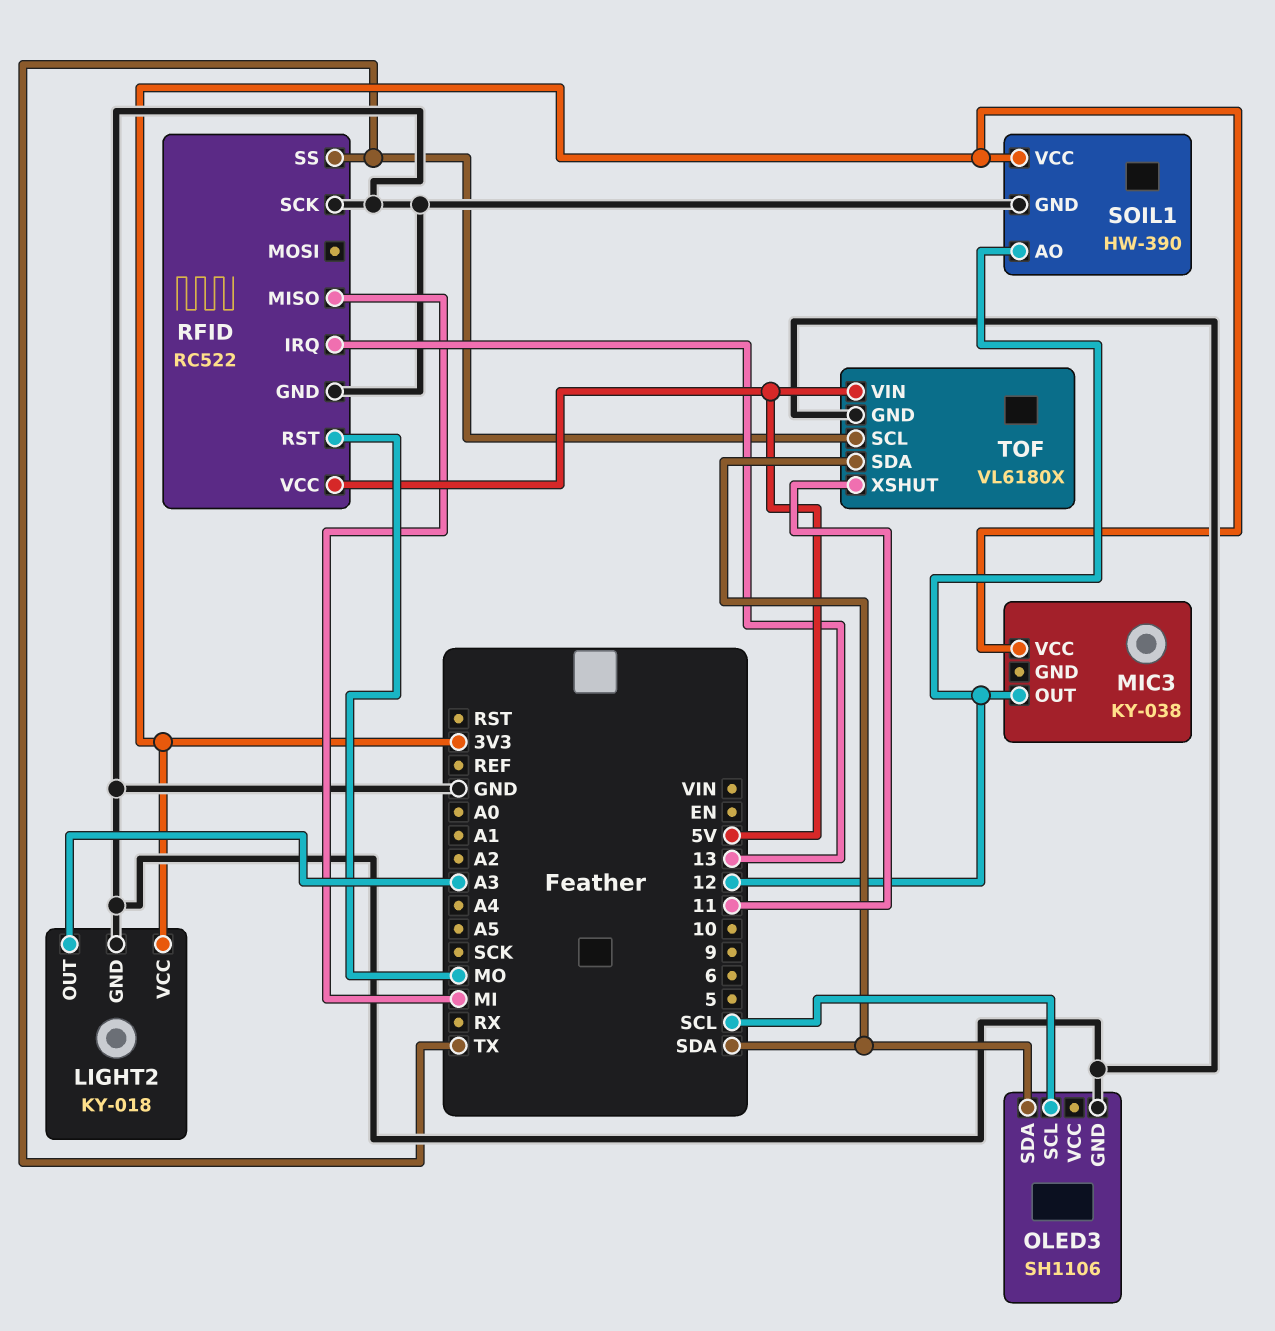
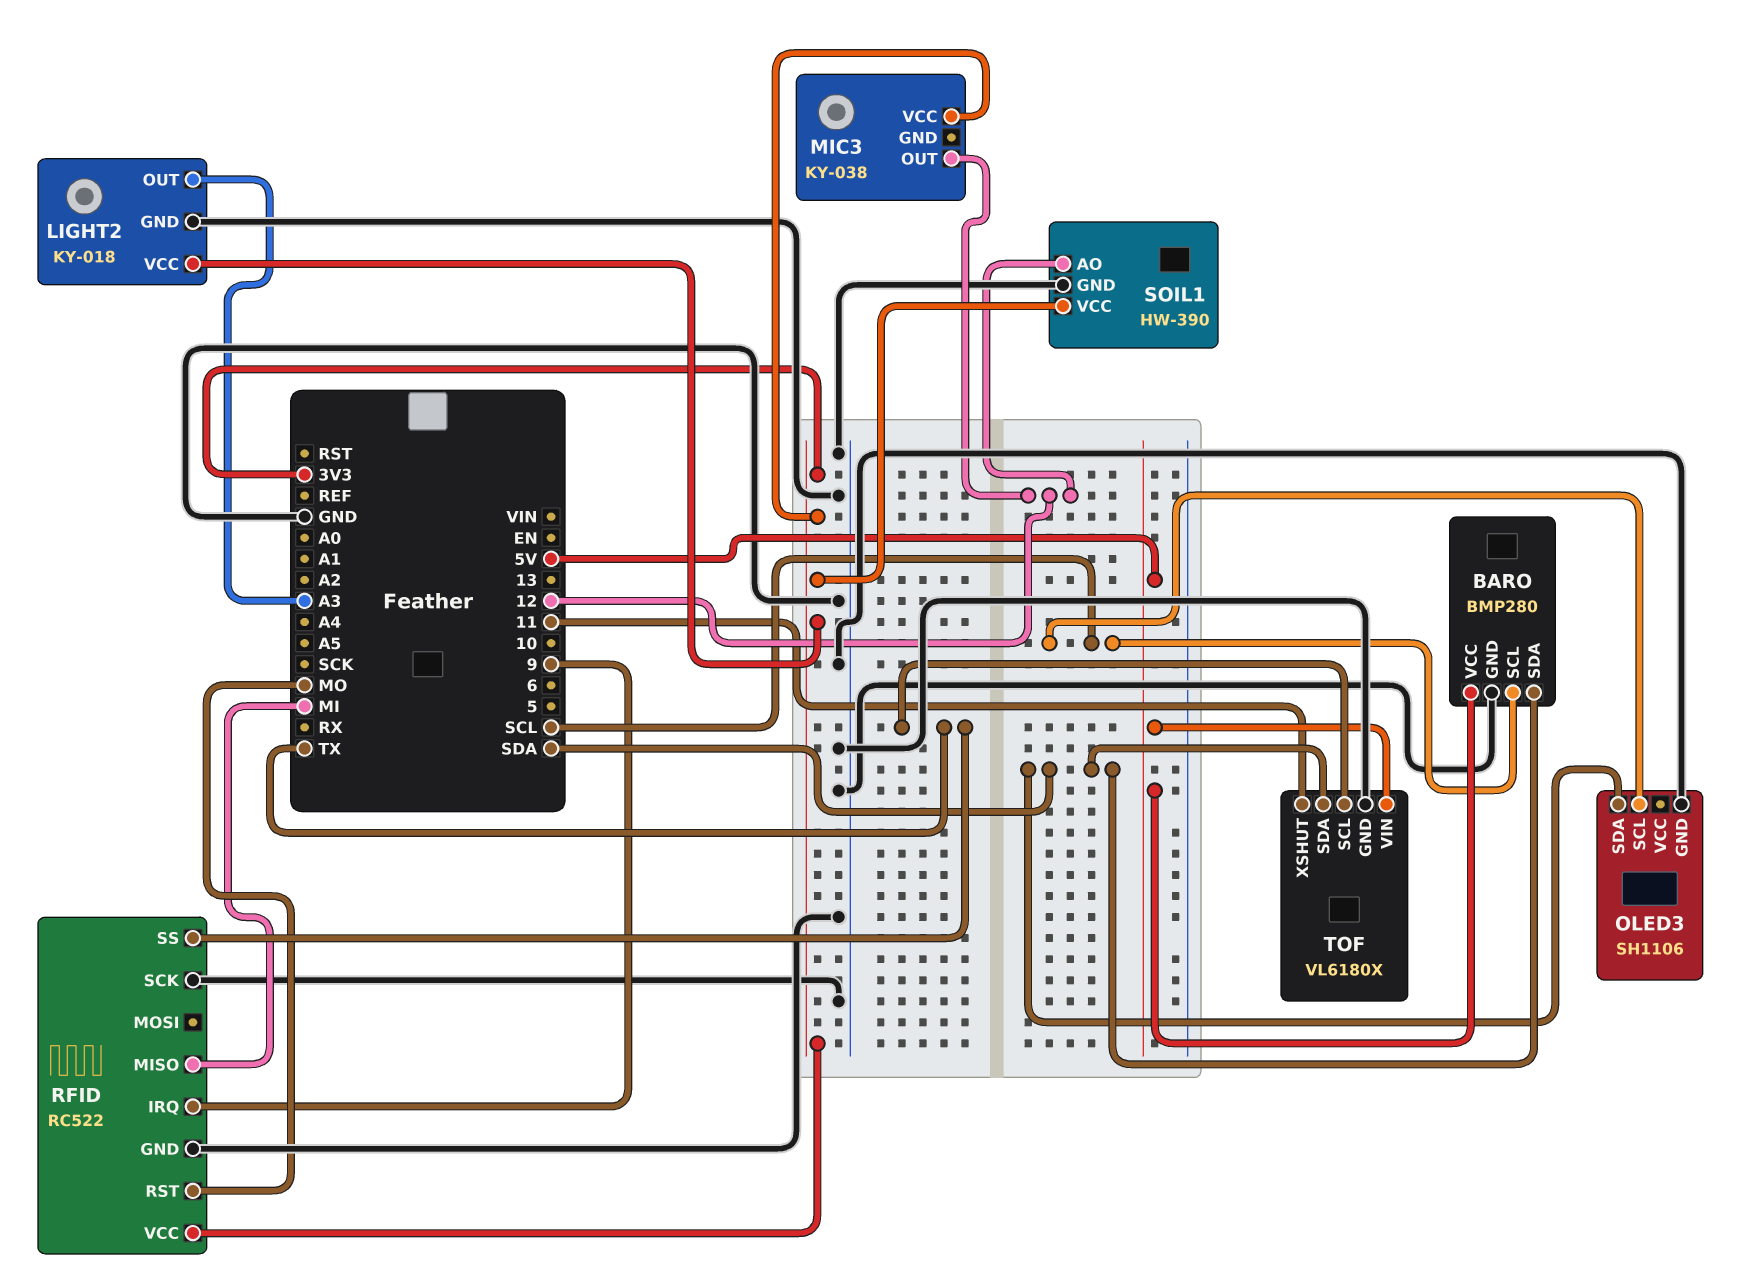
BARO: none -> BMP280
BARO pin GND: none -> GND
BARO pin SCL: none -> SCL
BARO pin SDA: none -> SDA
BARO pin VCC: none -> 5V
RFID pin IRQ: 13 -> 9
RFID pin VCC: 5V -> 3V3

